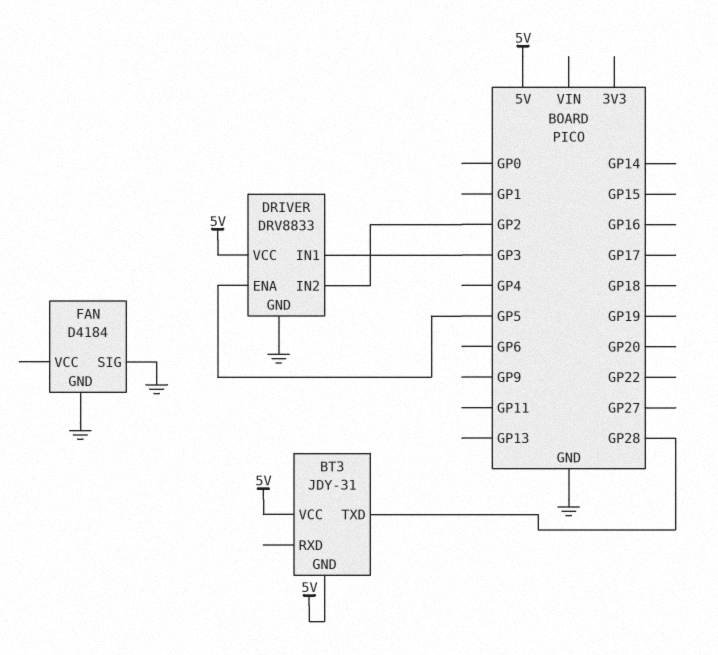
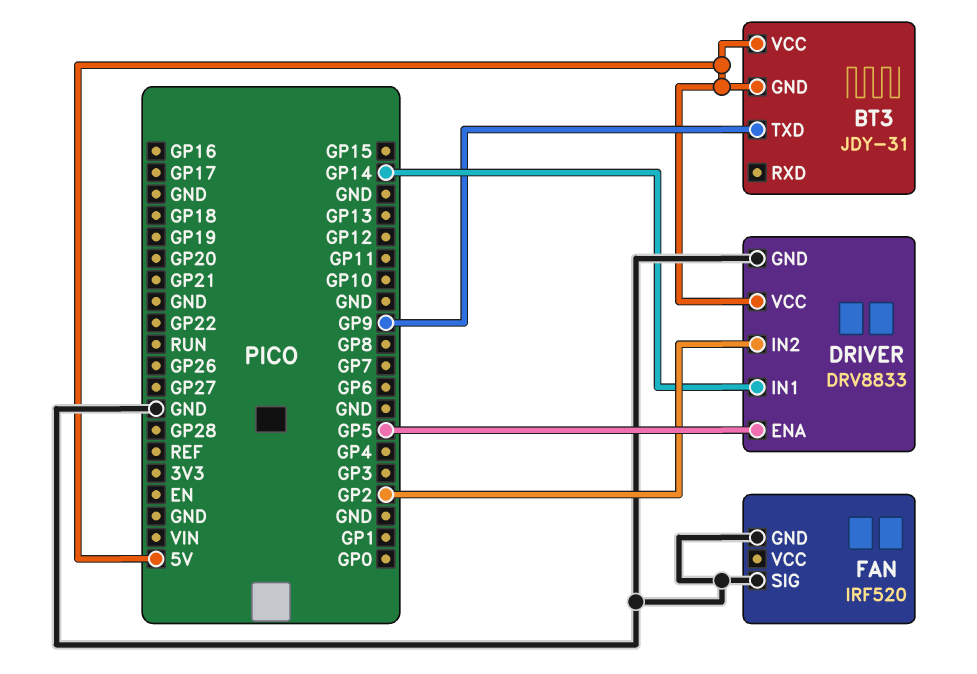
BT3 pin TXD: GP28 -> GP9
DRIVER pin IN1: GP3 -> GP14
FAN: D4184 -> IRF520

